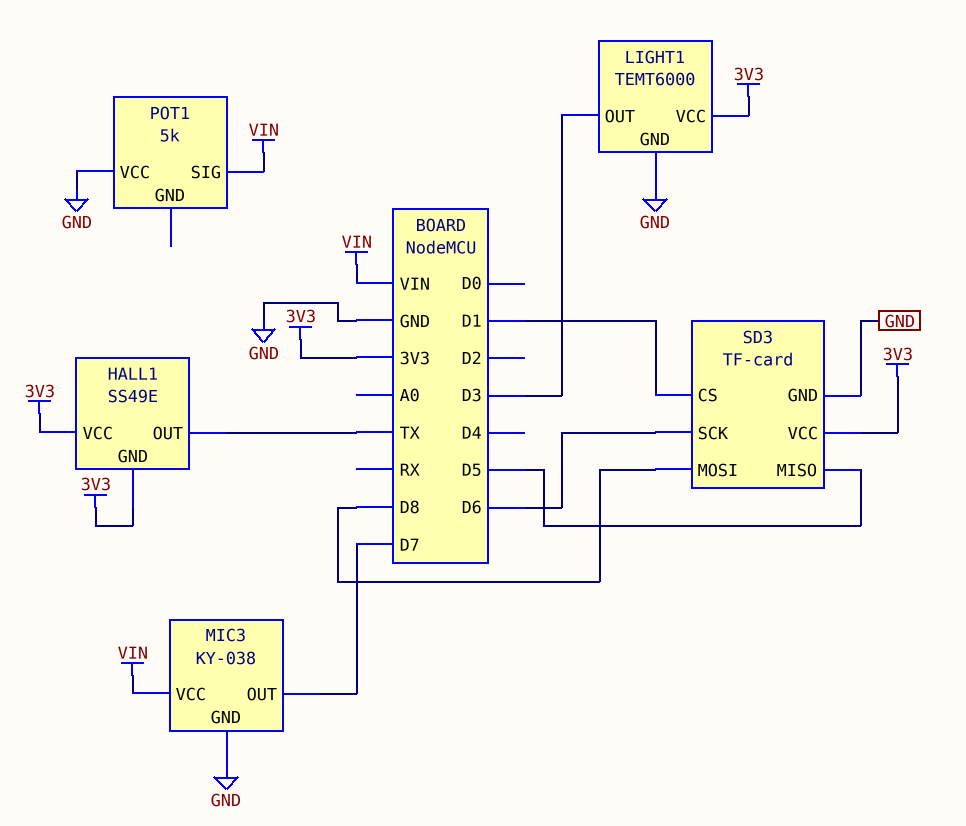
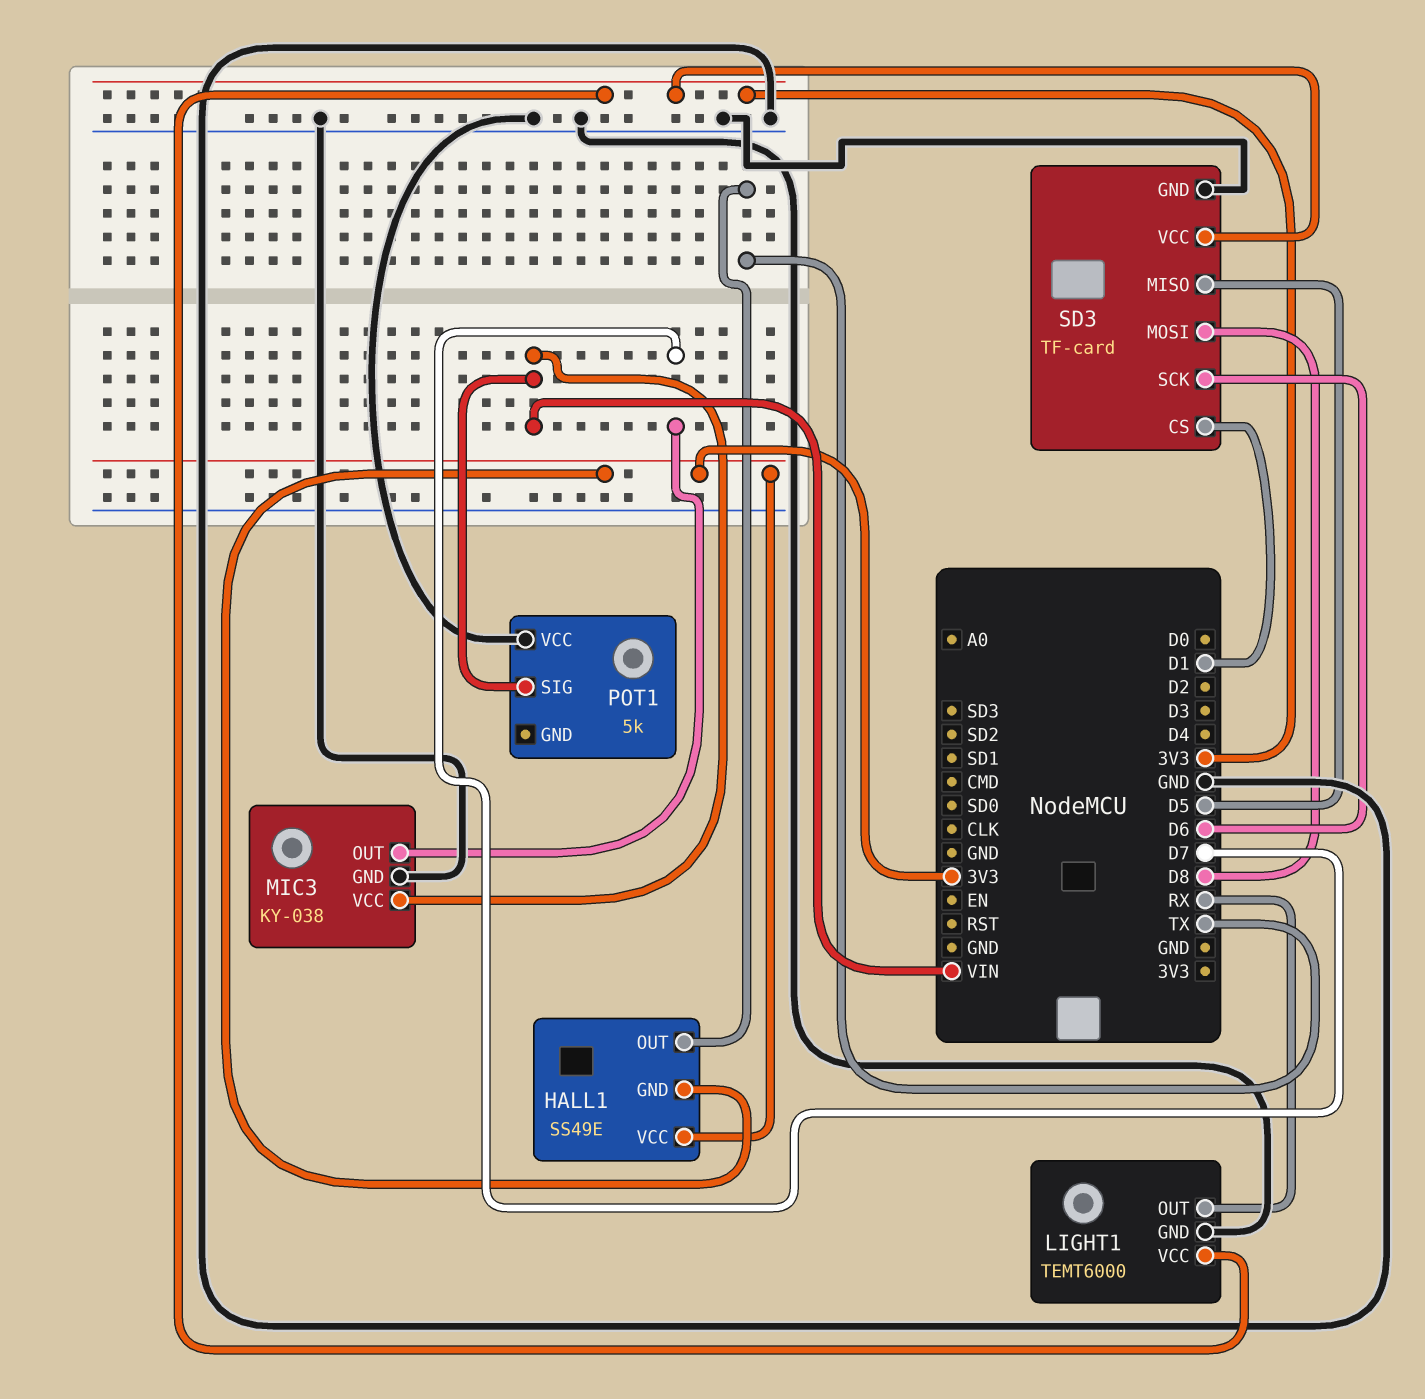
LIGHT1 pin OUT: D3 -> RX

